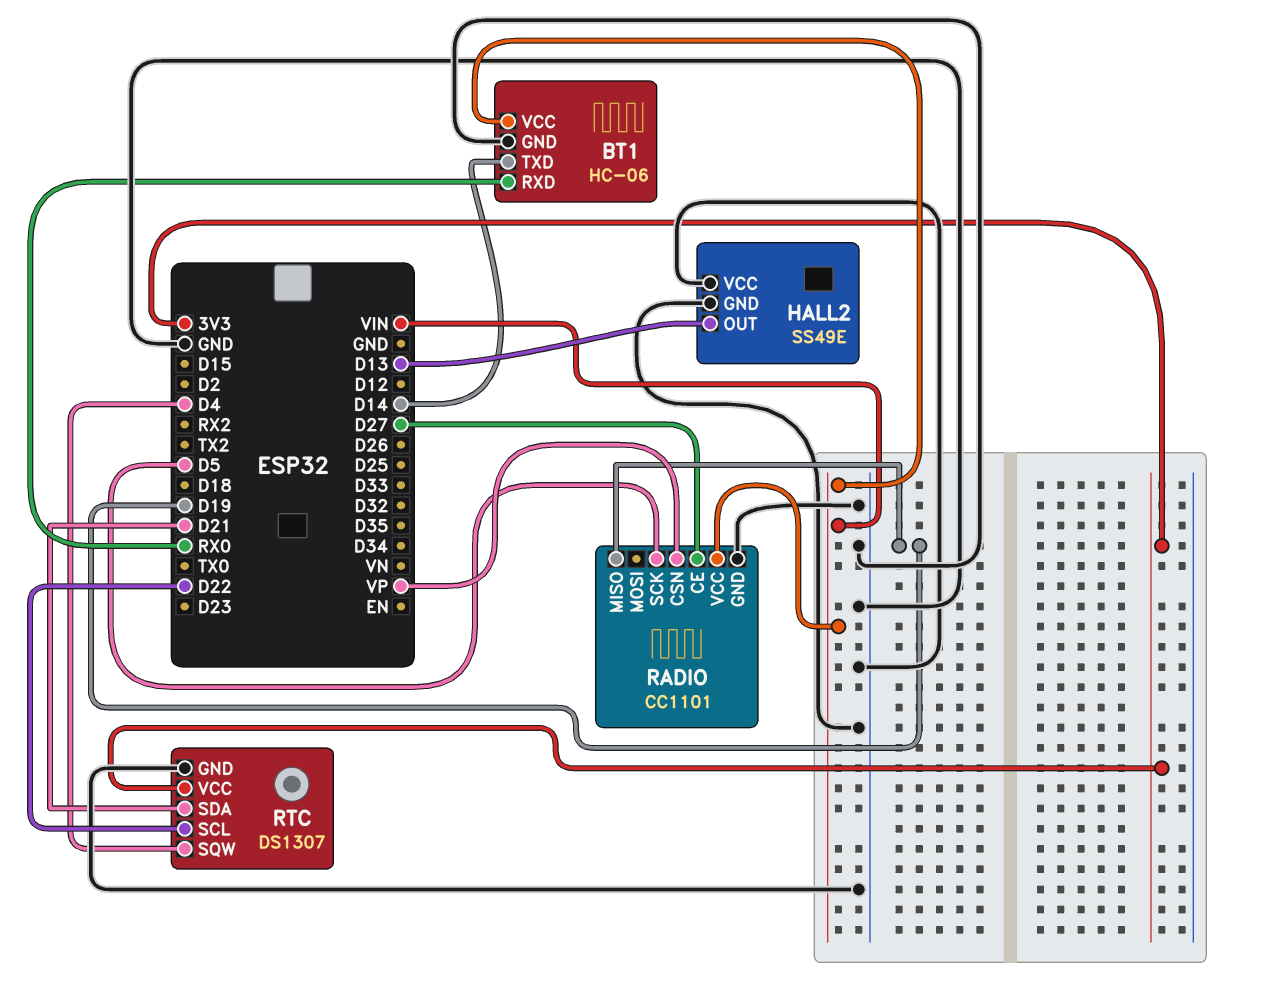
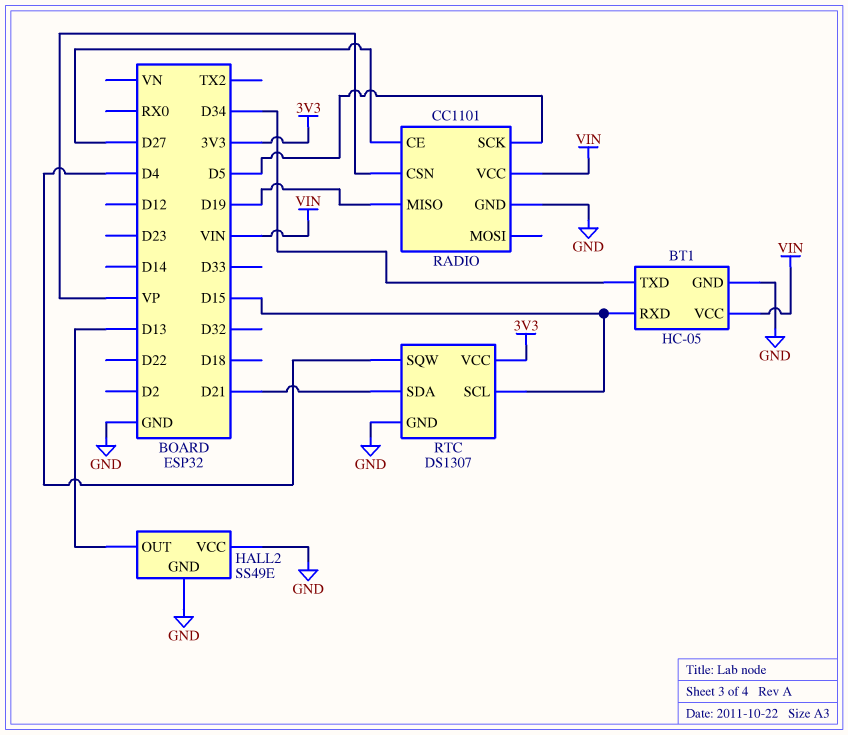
BT1: HC-06 -> HC-05
BT1 pin RXD: RX0 -> D15
BT1 pin TXD: D14 -> D34
RTC pin SCL: D22 -> D15

